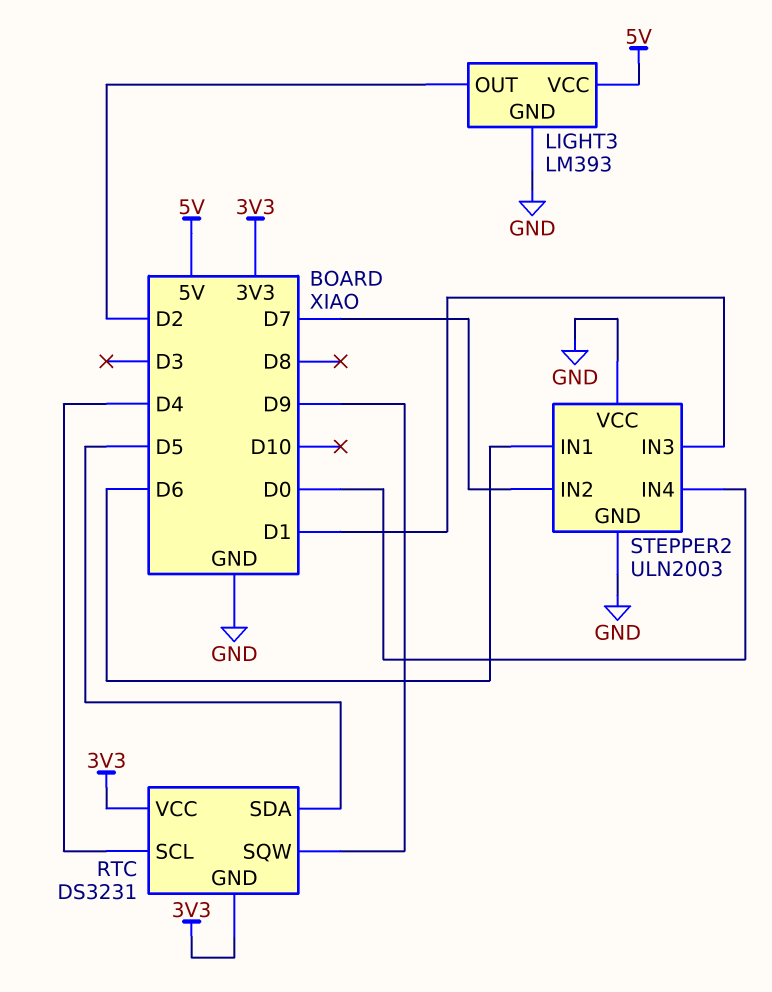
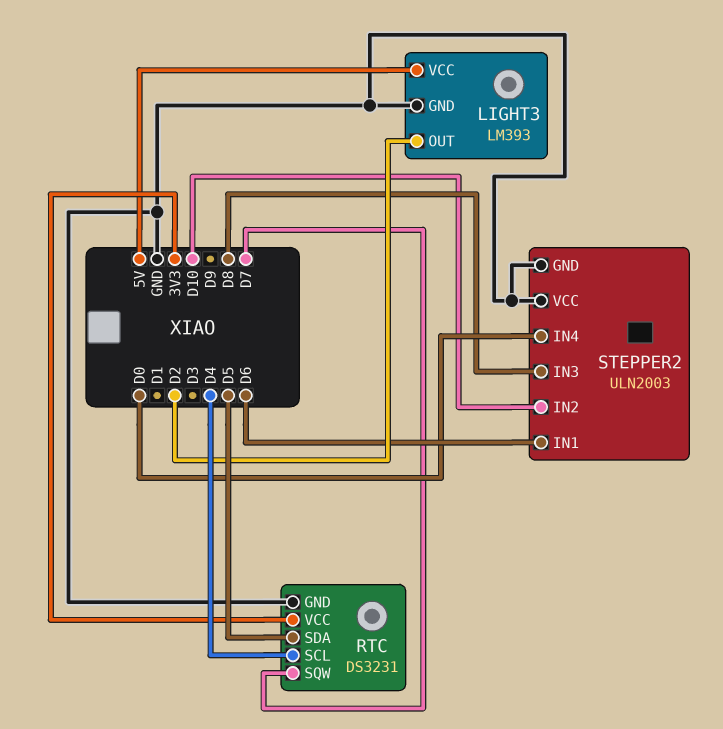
RTC pin GND: 3V3 -> GND
RTC pin SQW: D9 -> D7
STEPPER2 pin IN2: D7 -> D10
STEPPER2 pin IN3: D1 -> D8

